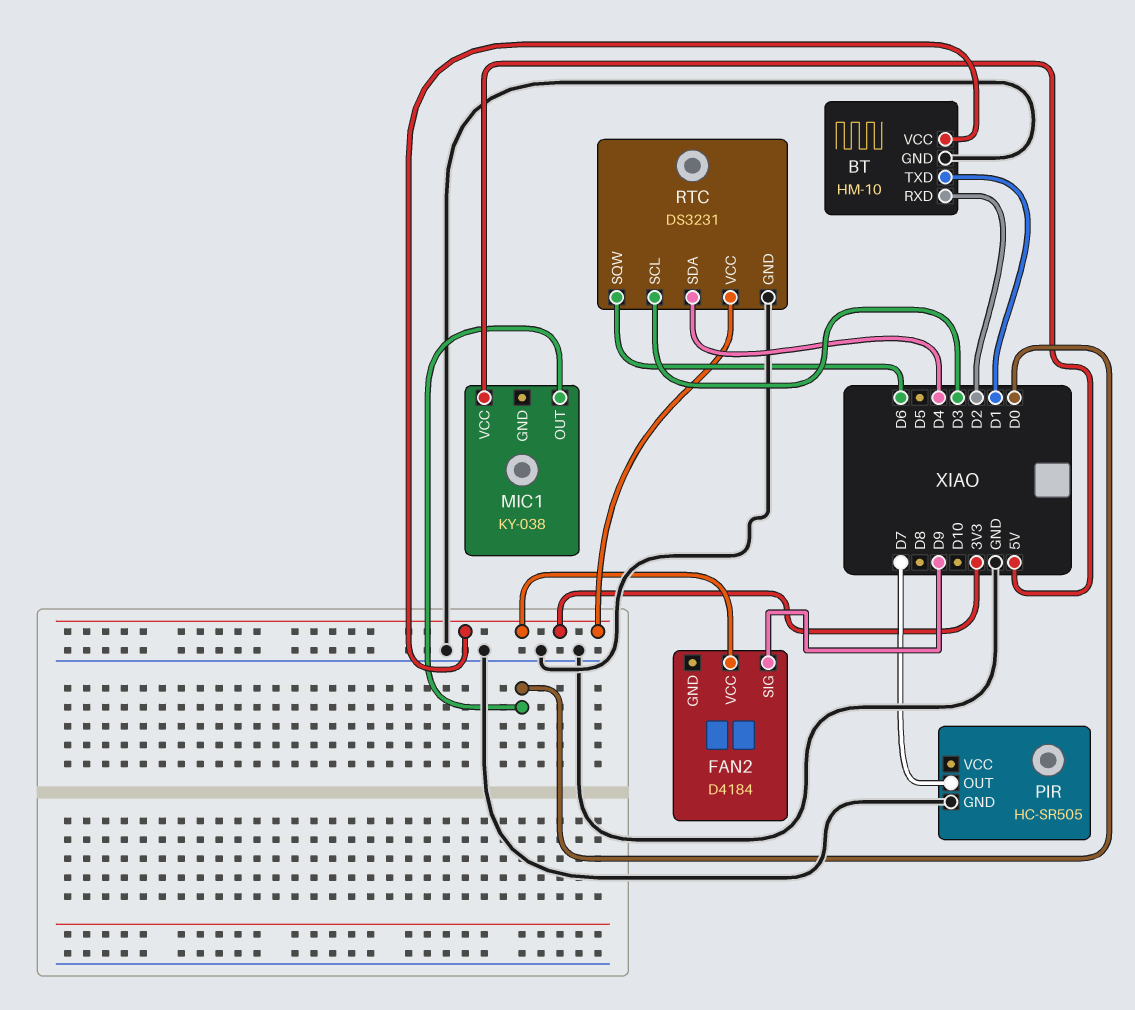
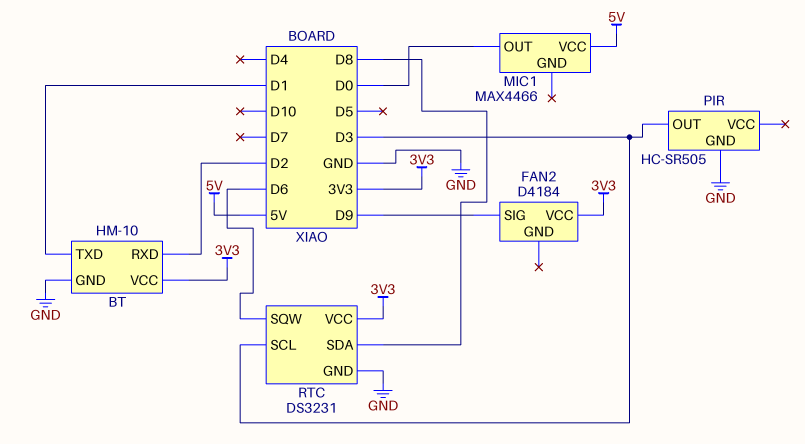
MIC1: KY-038 -> MAX4466
PIR pin OUT: D7 -> D3
RTC pin SDA: D4 -> D8

